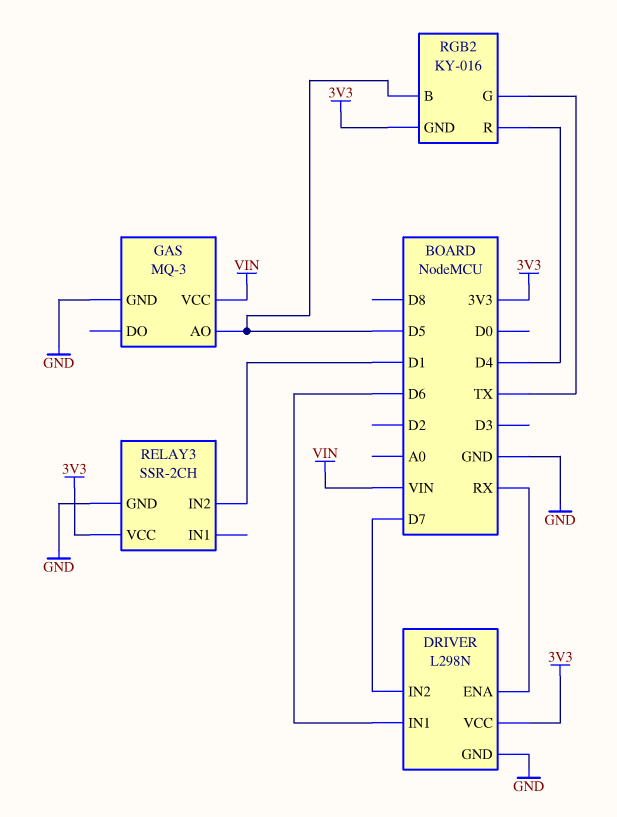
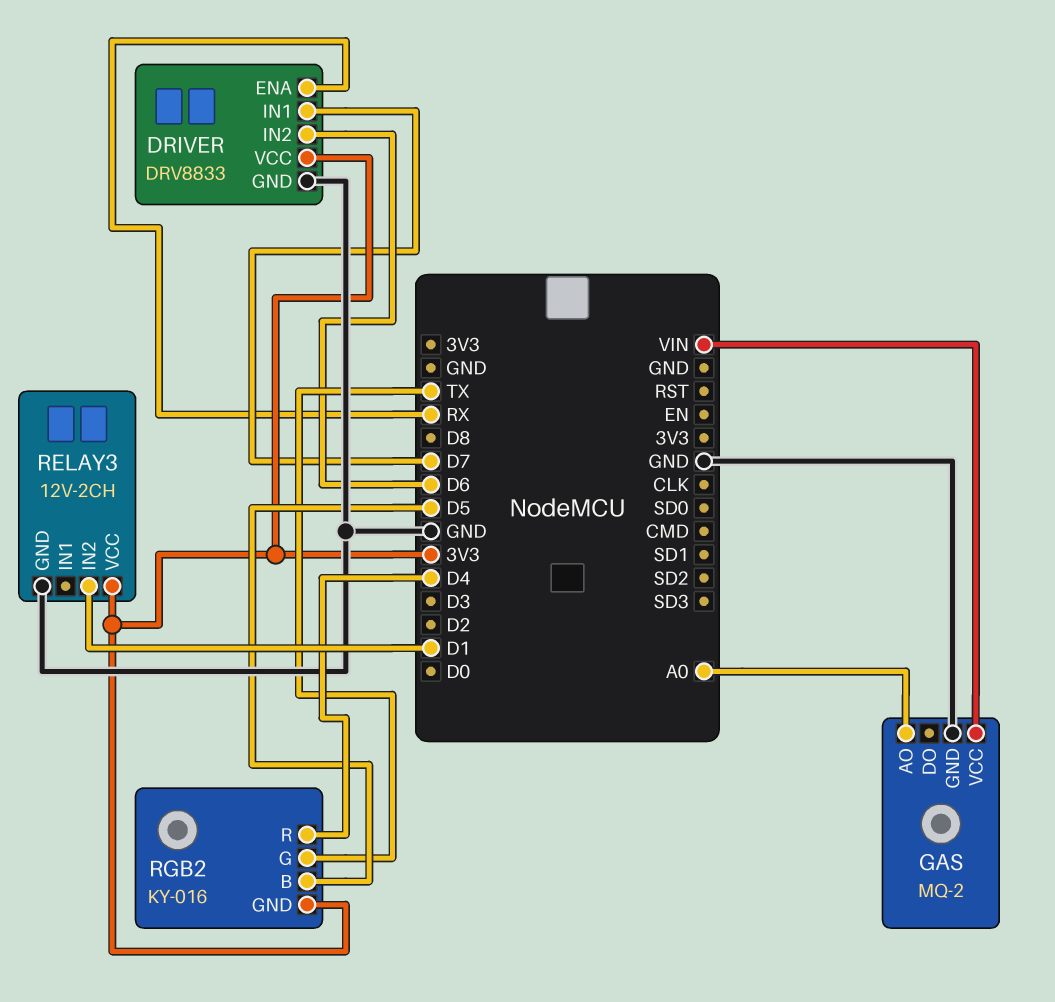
DRIVER: L298N -> DRV8833
DRIVER pin IN1: D6 -> D7
DRIVER pin IN2: D7 -> D6
GAS: MQ-3 -> MQ-2
GAS pin AO: D5 -> A0
RELAY3: SSR-2CH -> 12V-2CH

